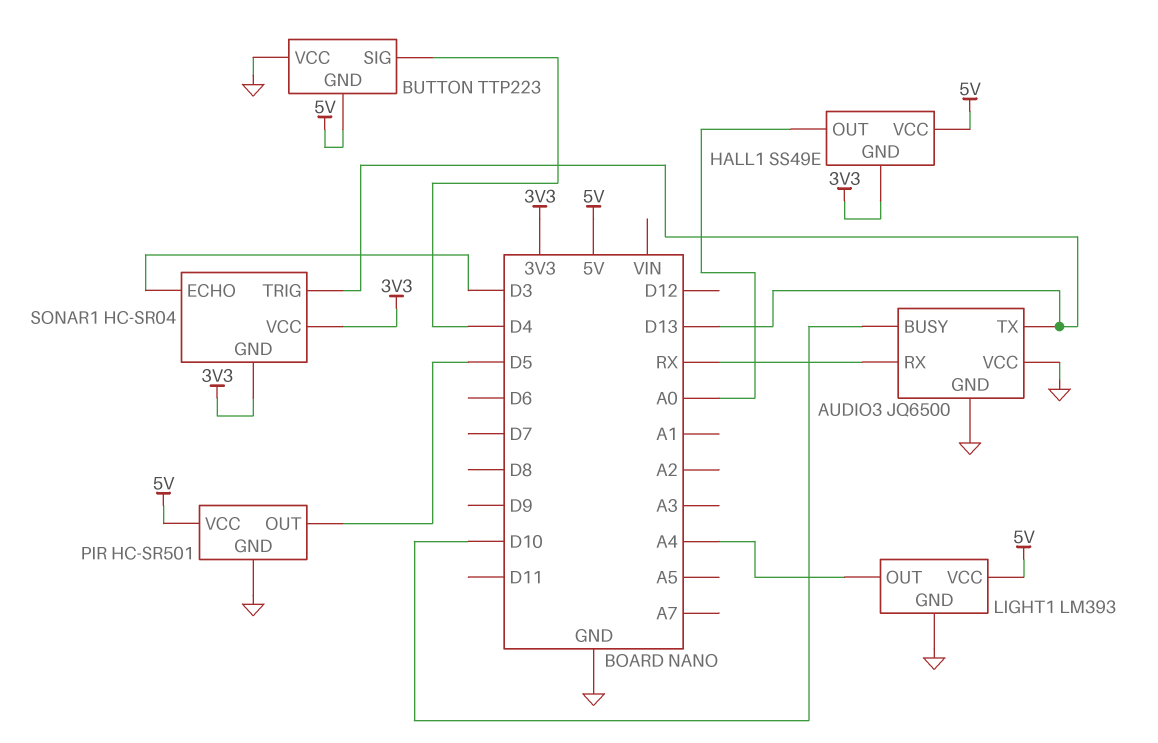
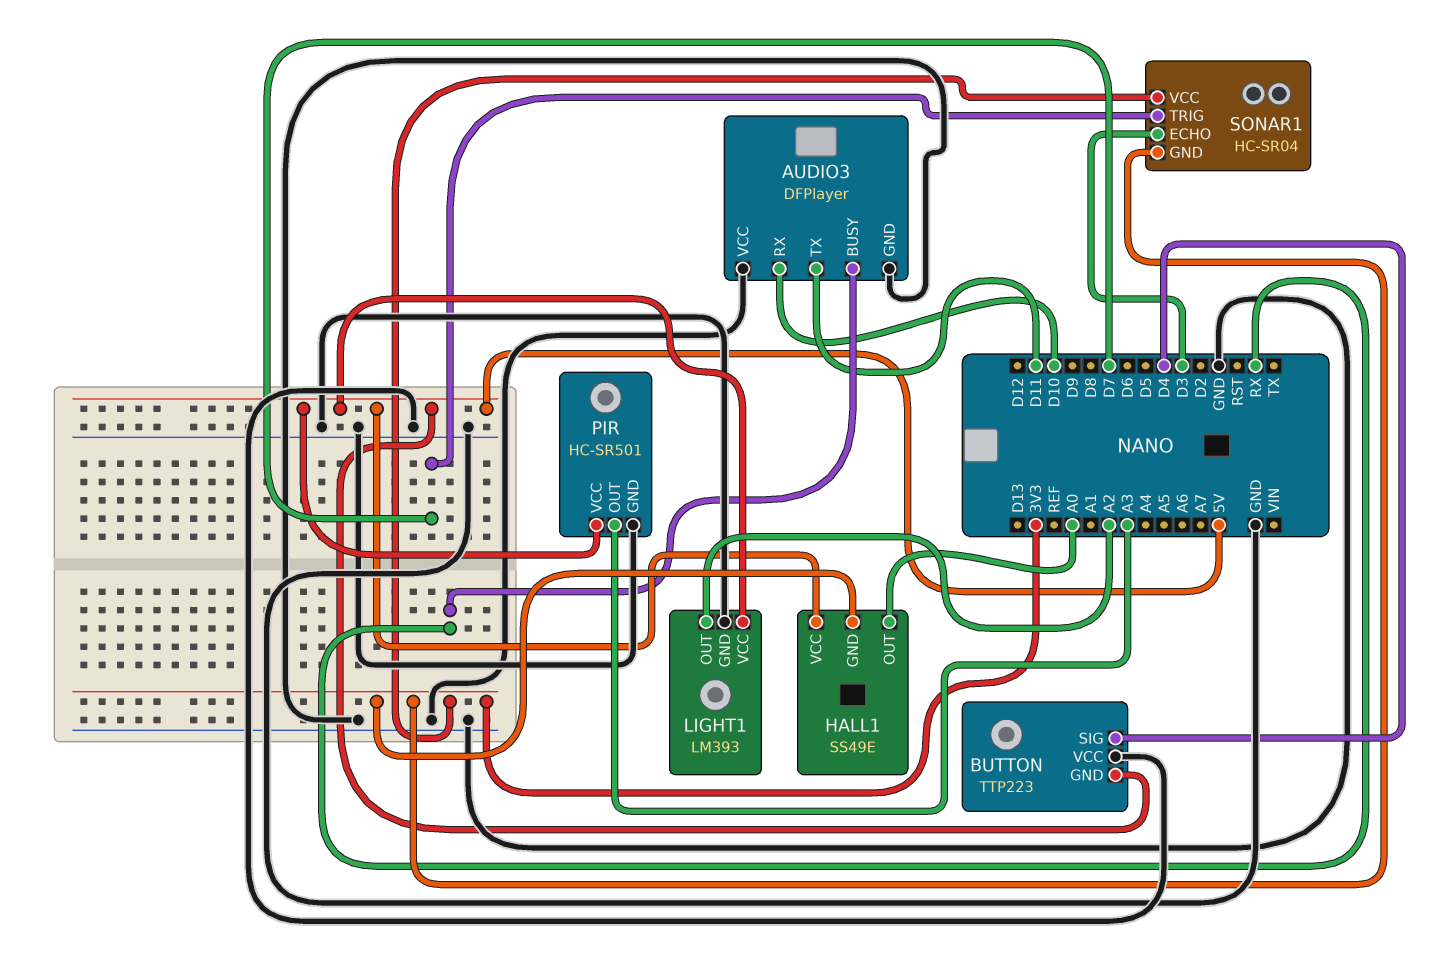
AUDIO3: JQ6500 -> DFPlayer
AUDIO3 pin BUSY: D10 -> RX
AUDIO3 pin RX: RX -> D10
AUDIO3 pin TX: D13 -> D11
LIGHT1 pin OUT: A4 -> A2
PIR pin OUT: D5 -> A3
SONAR1 pin TRIG: D13 -> D7

